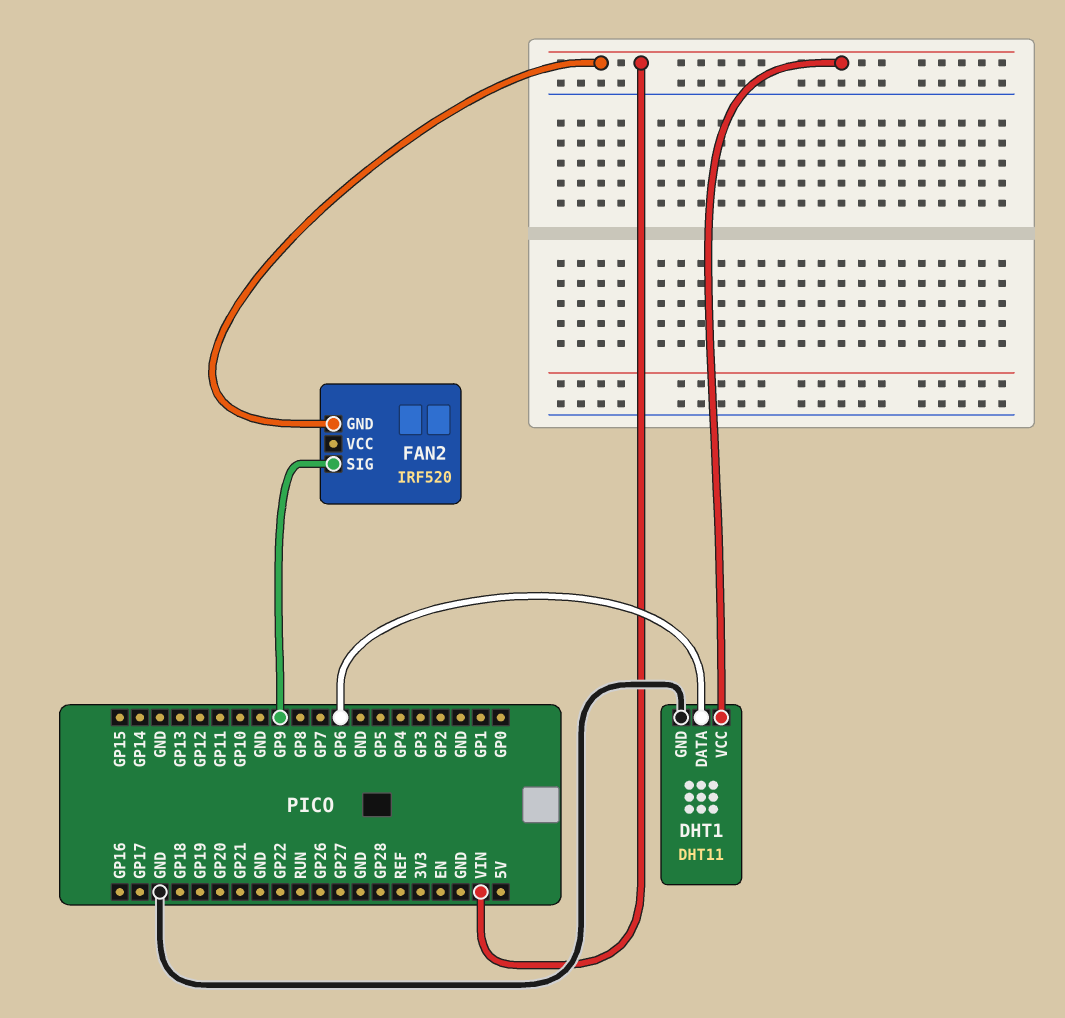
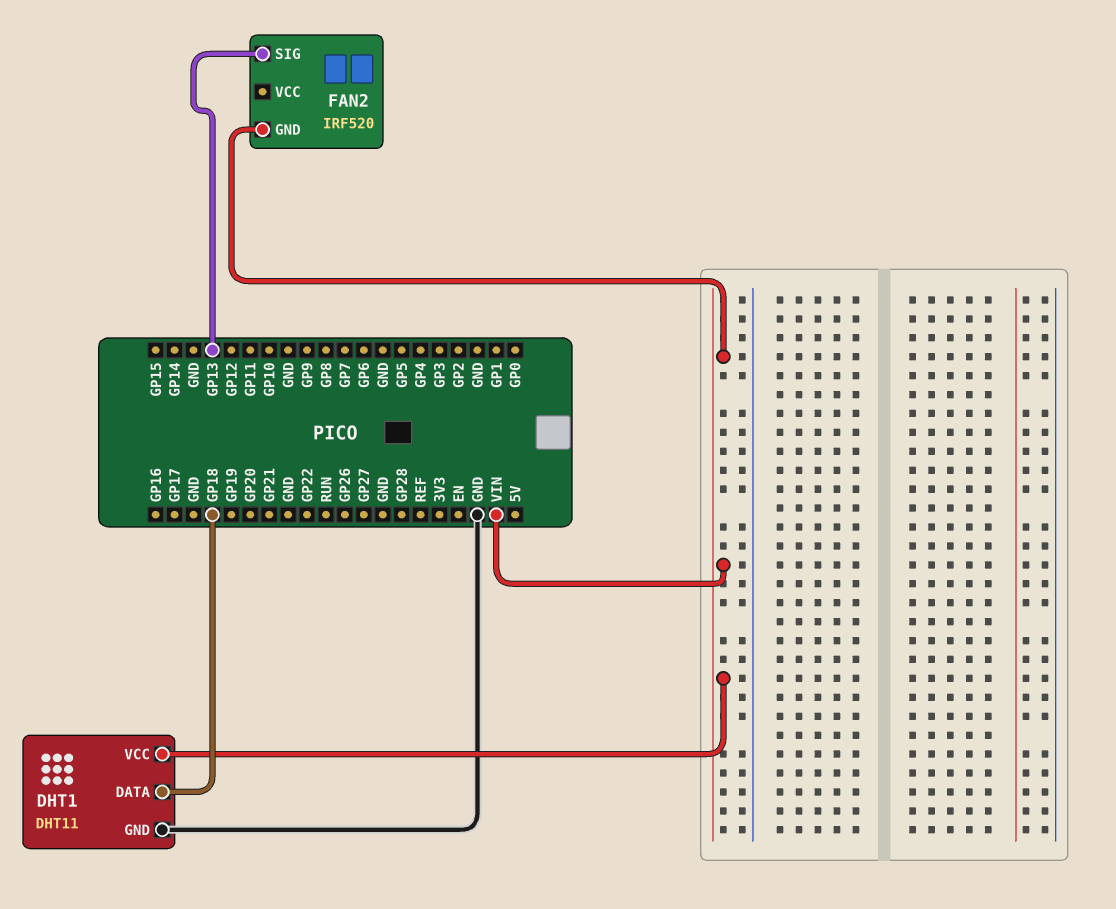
DHT1 pin DATA: GP6 -> GP18
FAN2 pin SIG: GP9 -> GP13

